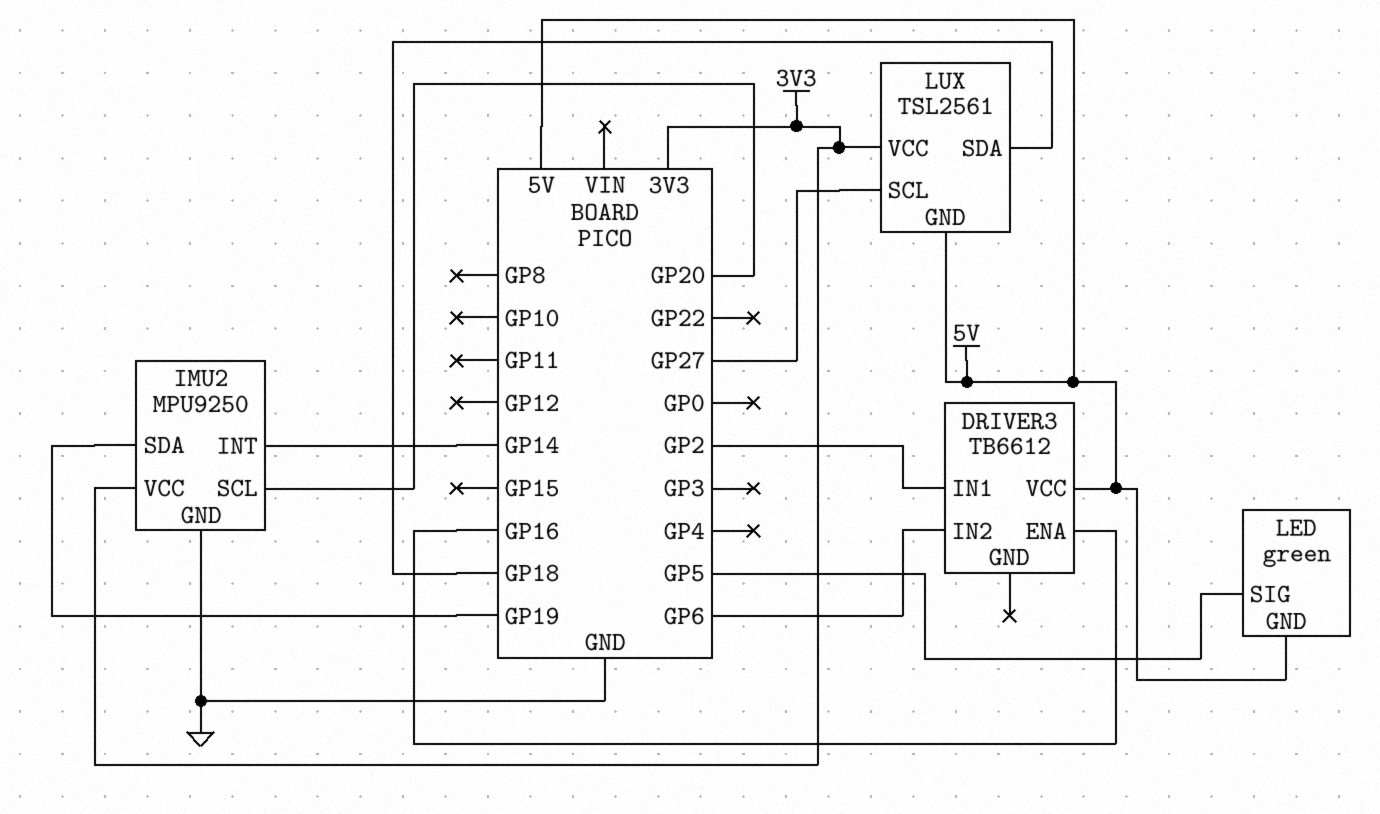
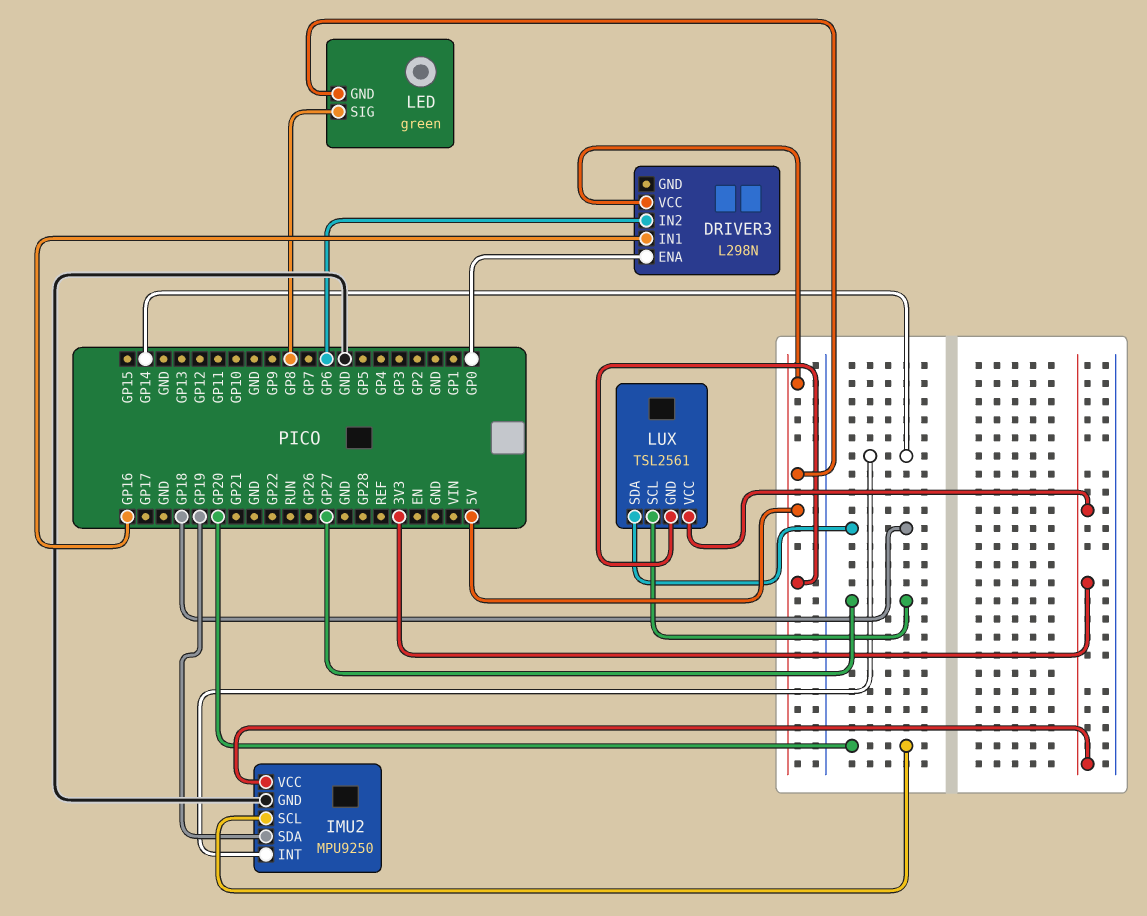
DRIVER3: TB6612 -> L298N
DRIVER3 pin ENA: GP16 -> GP0
DRIVER3 pin IN1: GP2 -> GP16
LED pin SIG: GP5 -> GP8

